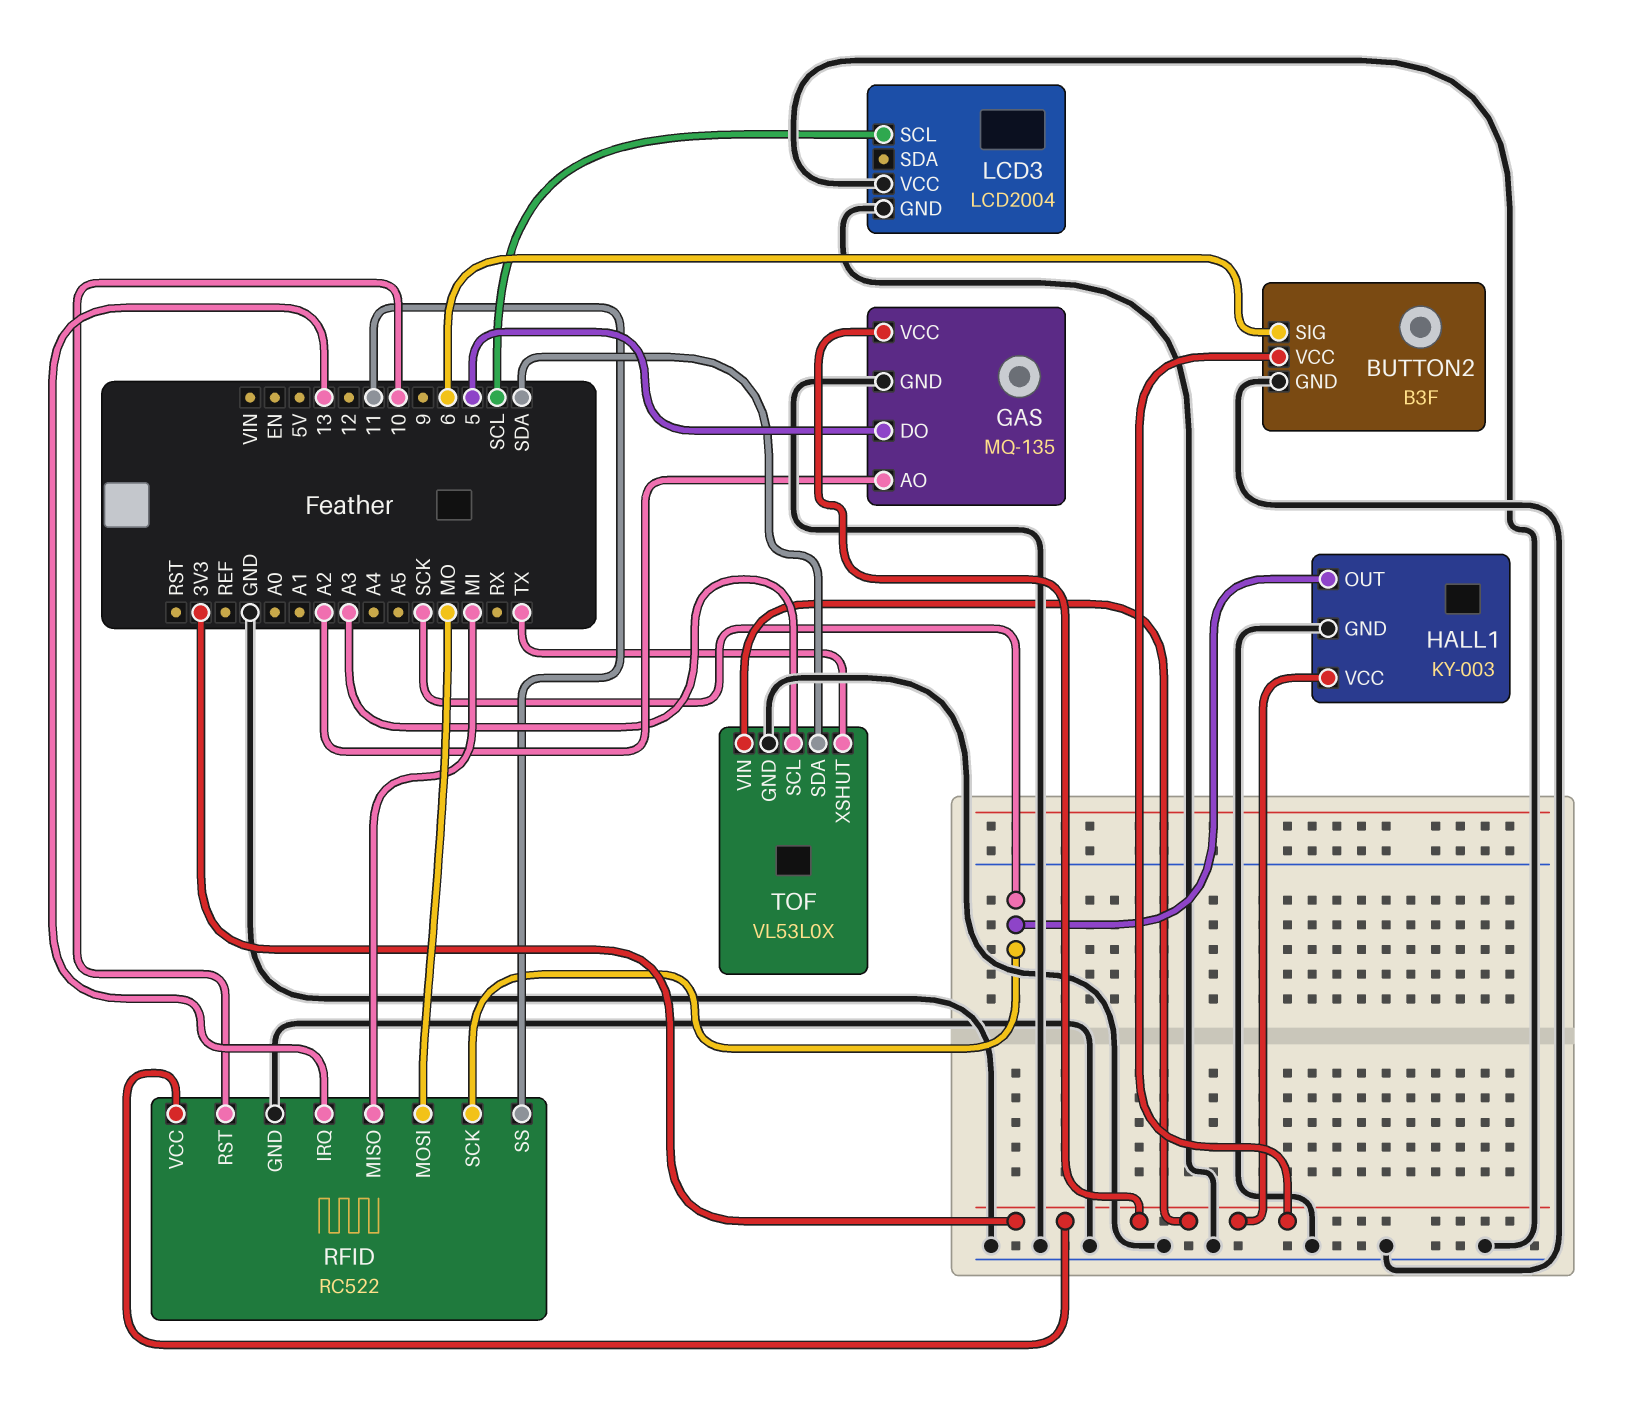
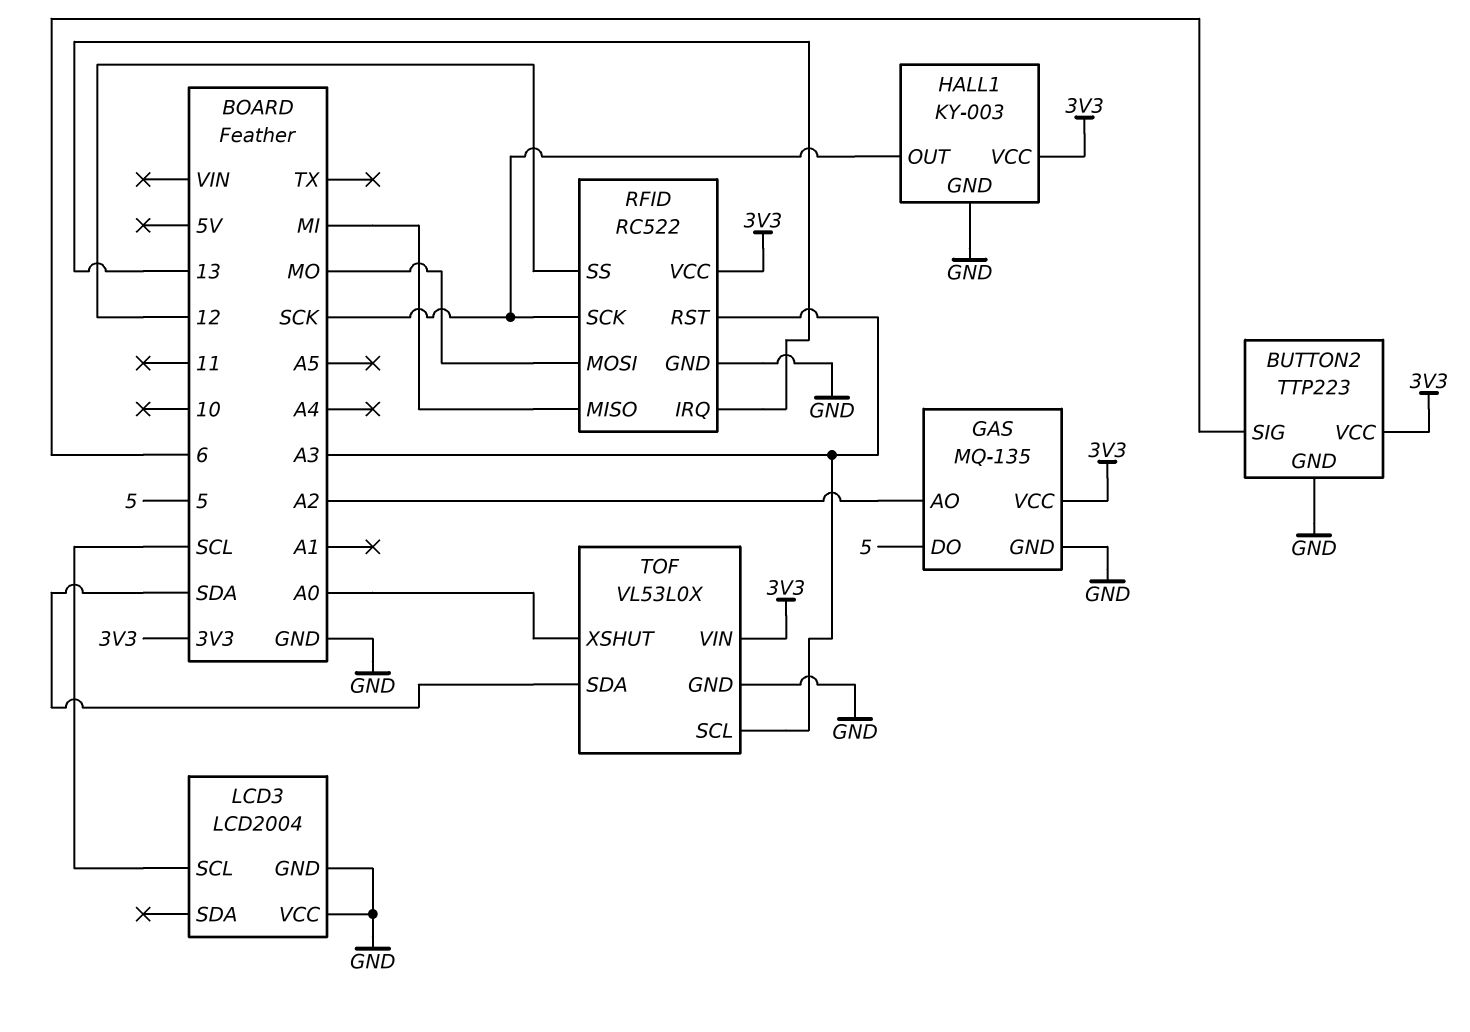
BUTTON2: B3F -> TTP223
RFID pin RST: 10 -> A3
RFID pin SS: 11 -> 12
TOF pin XSHUT: TX -> A0

